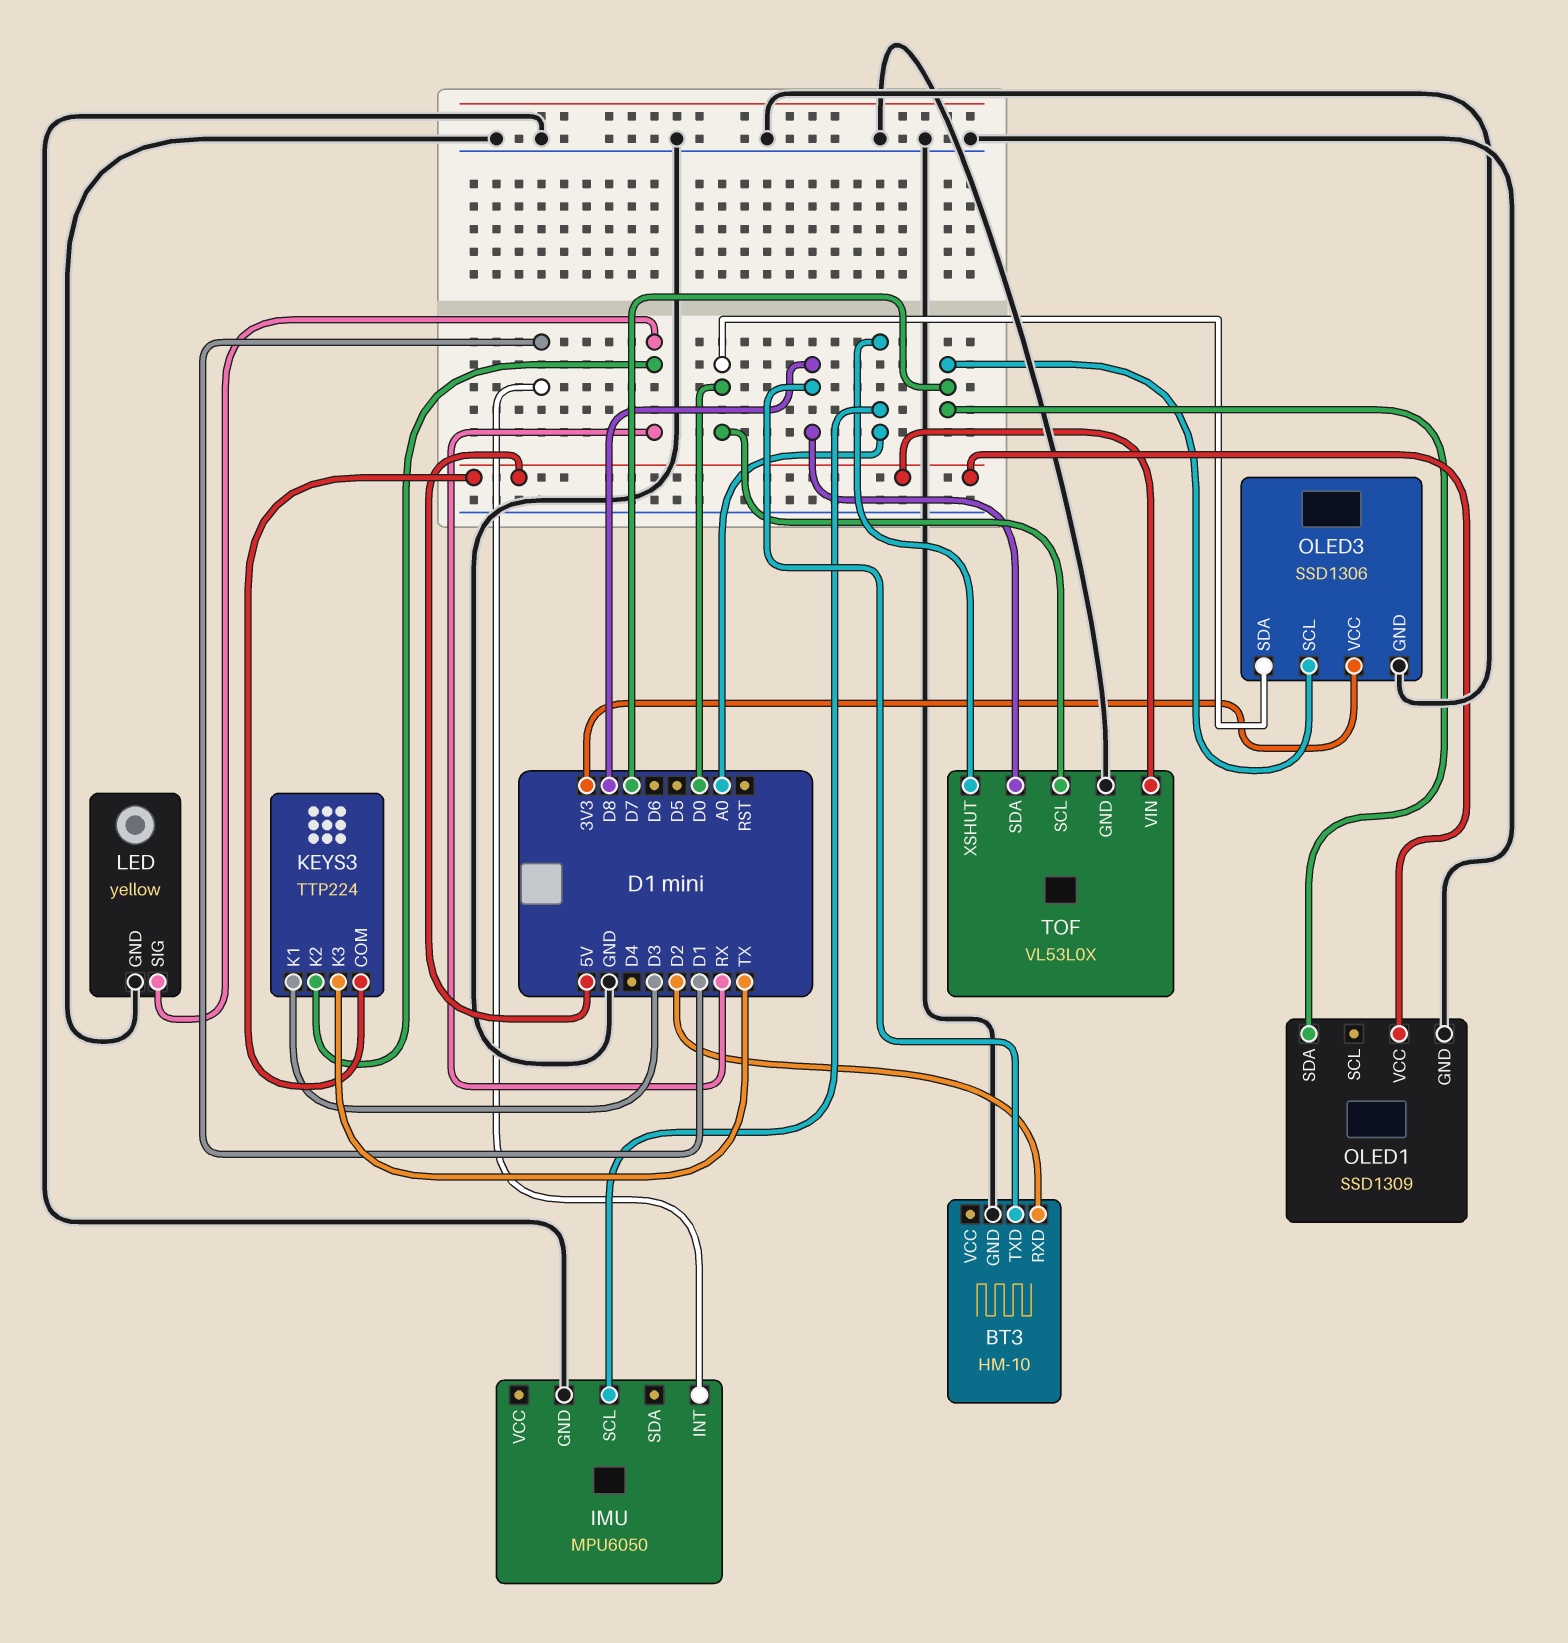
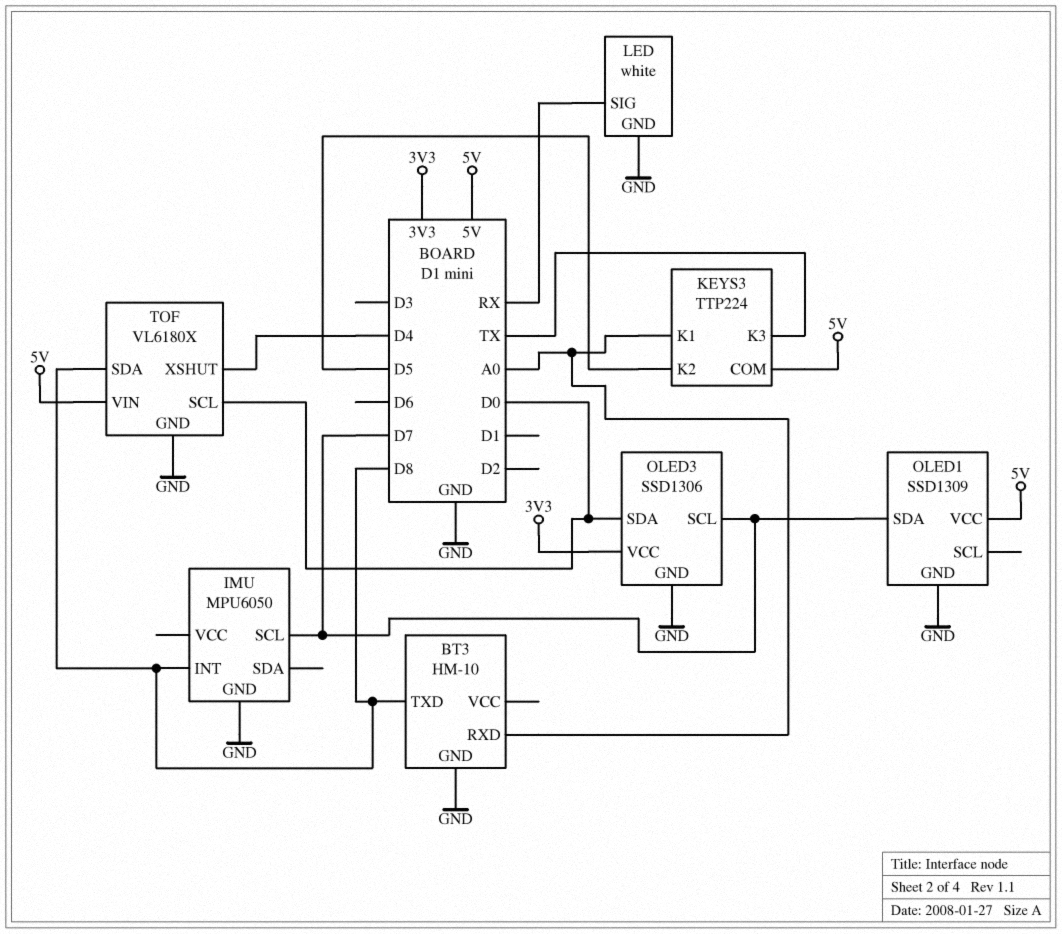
BT3 pin RXD: D2 -> A0
IMU pin INT: D1 -> D8
IMU pin SCL: A0 -> D7
KEYS3 pin K1: D3 -> A0
KEYS3 pin K2: RX -> D5
LED: yellow -> white
TOF: VL53L0X -> VL6180X
TOF pin XSHUT: A0 -> D4

